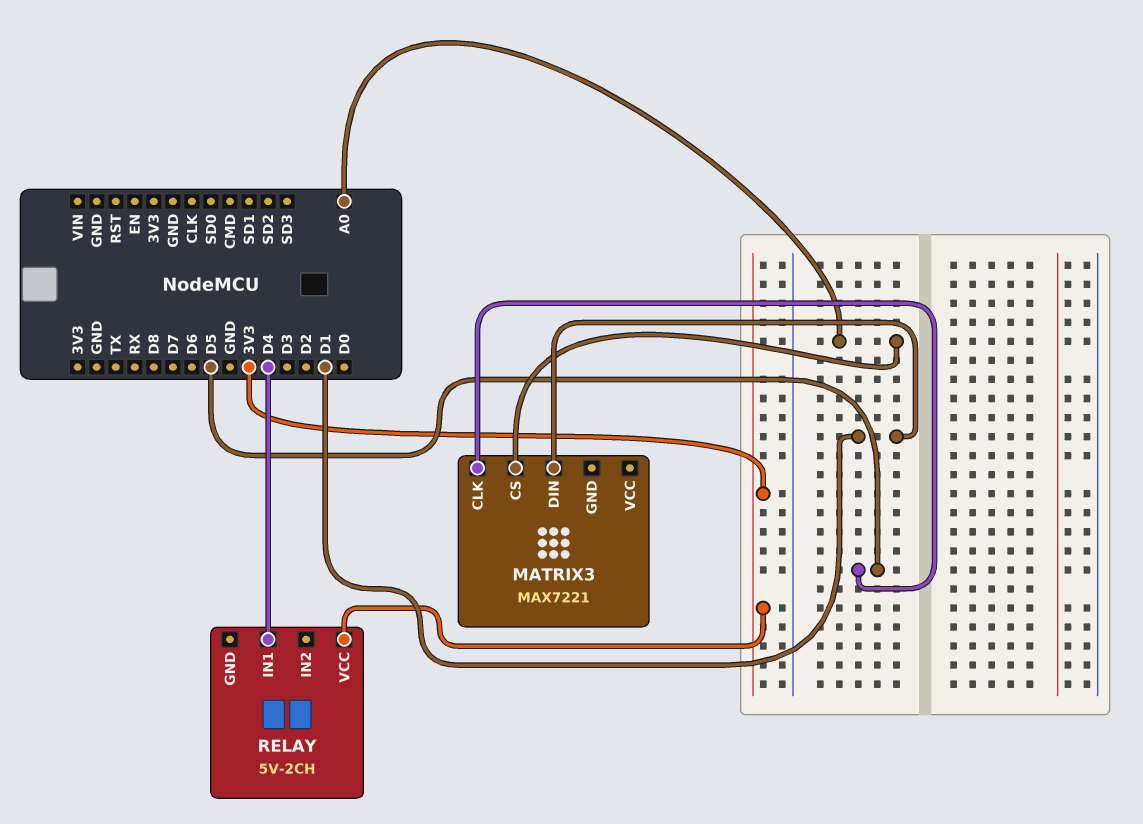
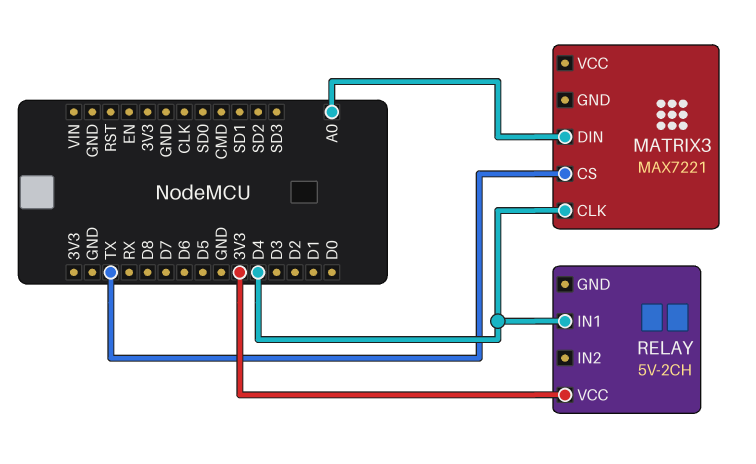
MATRIX3 pin CLK: D5 -> D4
MATRIX3 pin CS: A0 -> TX
MATRIX3 pin DIN: D1 -> A0

